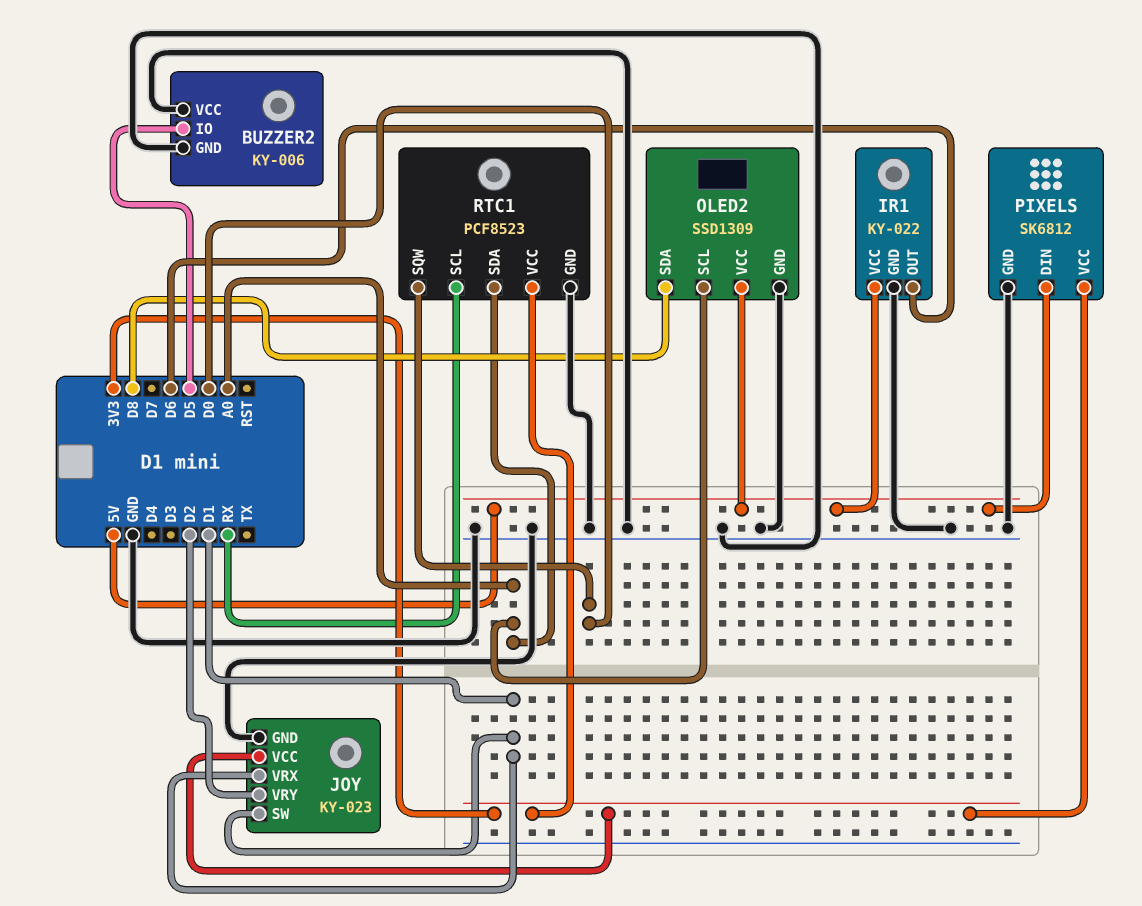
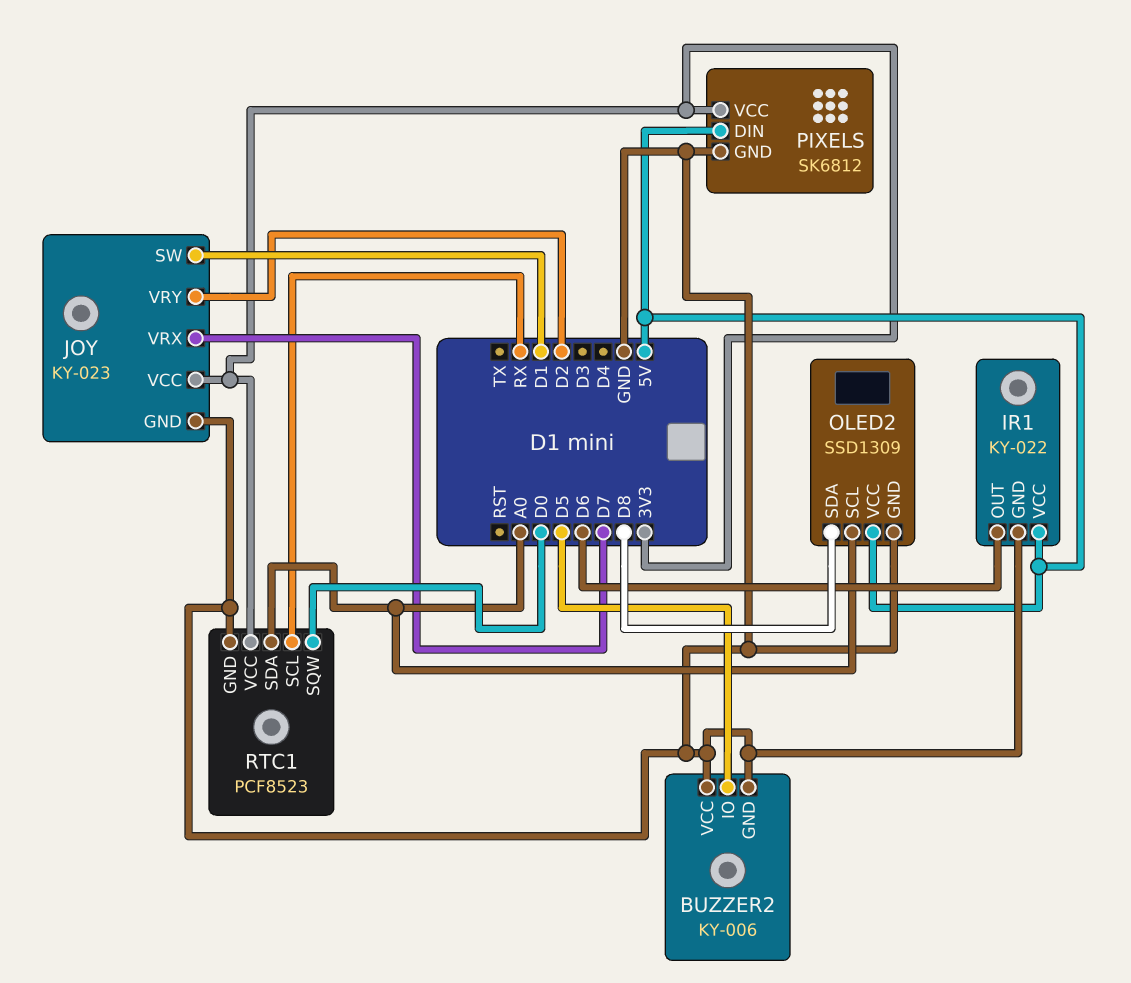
JOY pin VRX: D1 -> D7

